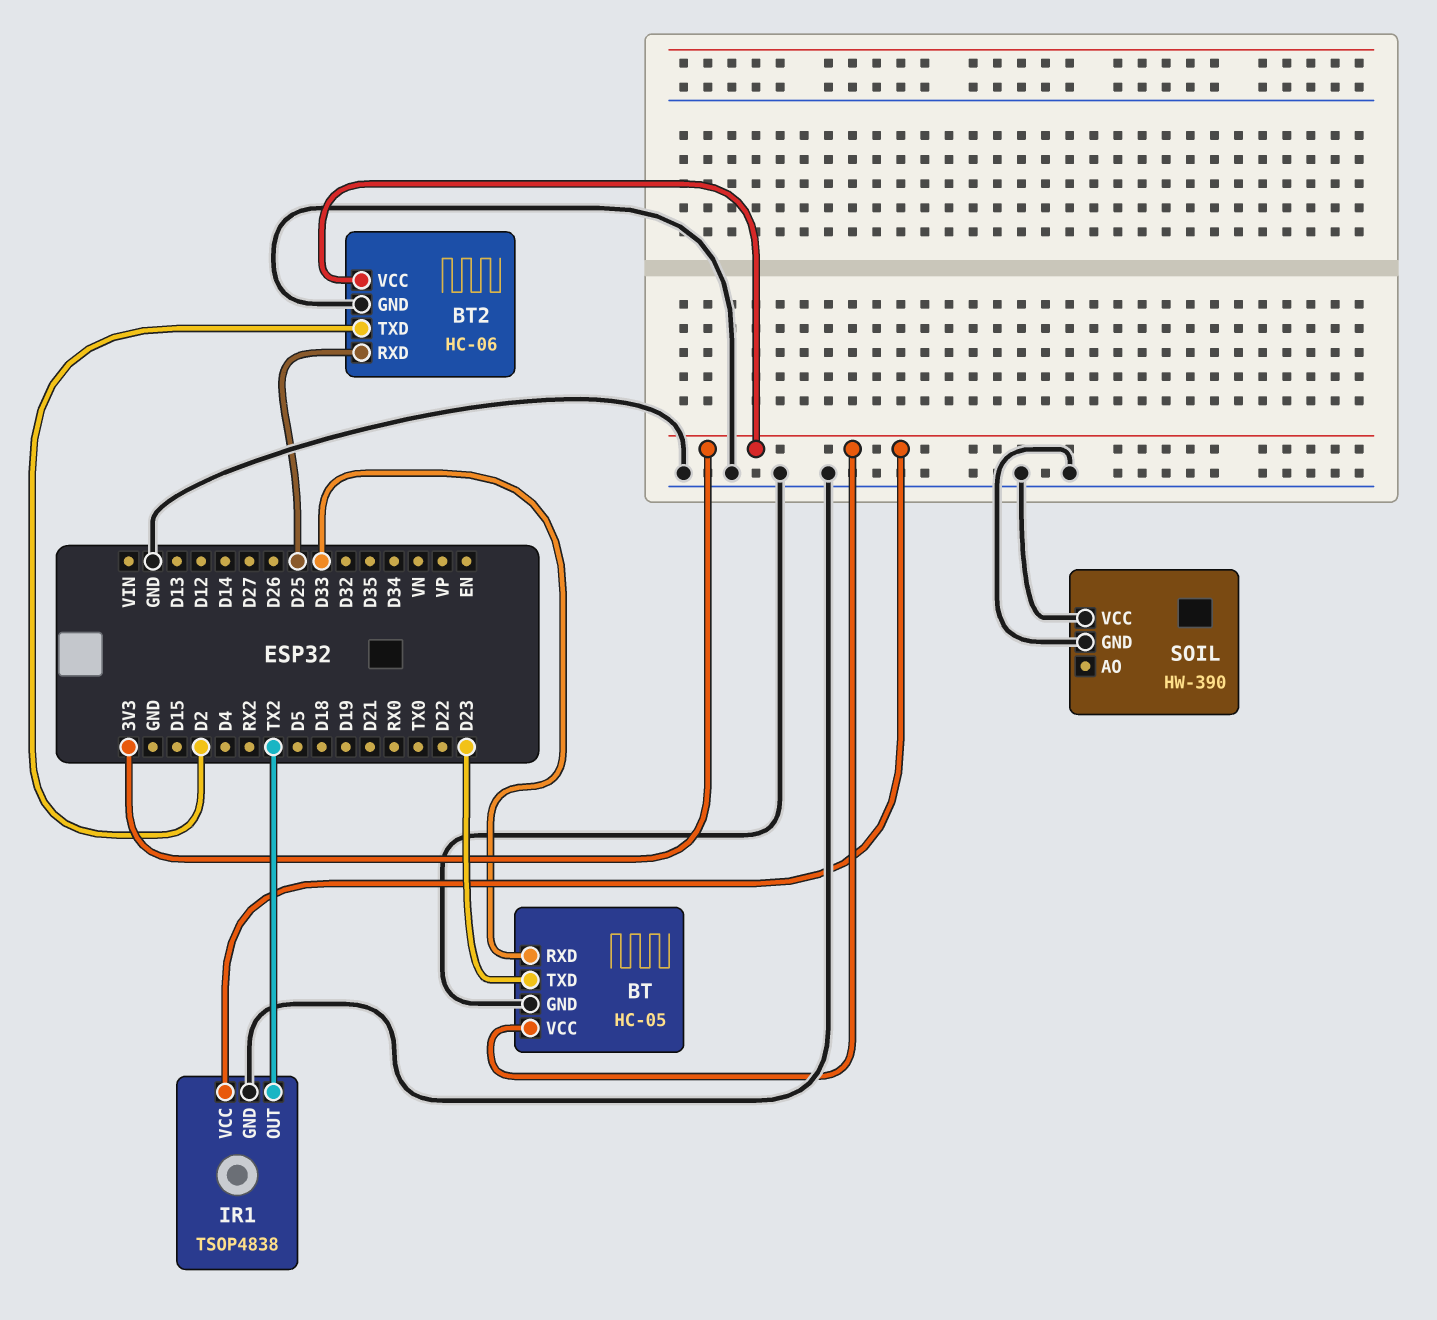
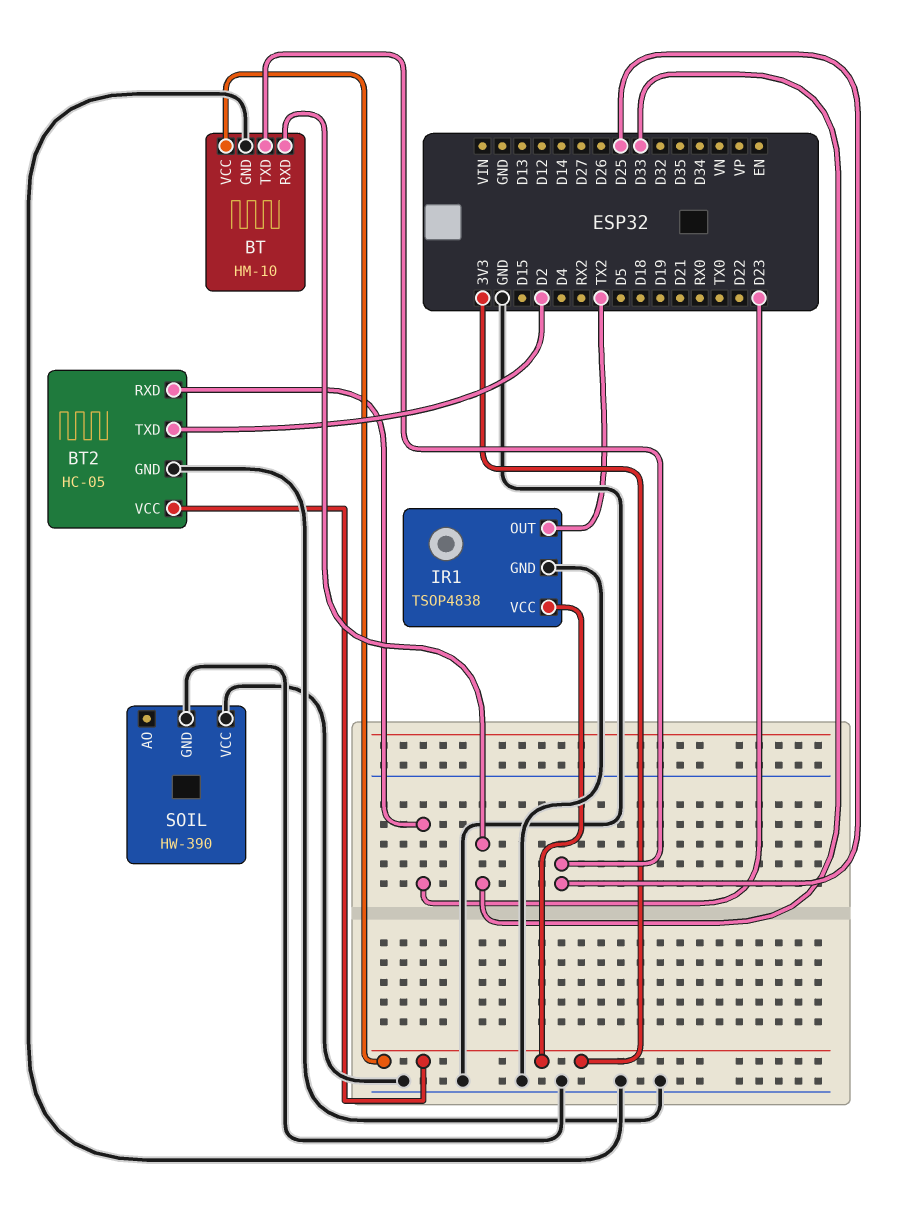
BT: HC-05 -> HM-10
BT pin TXD: D23 -> D25
BT2: HC-06 -> HC-05
BT2 pin RXD: D25 -> D23

